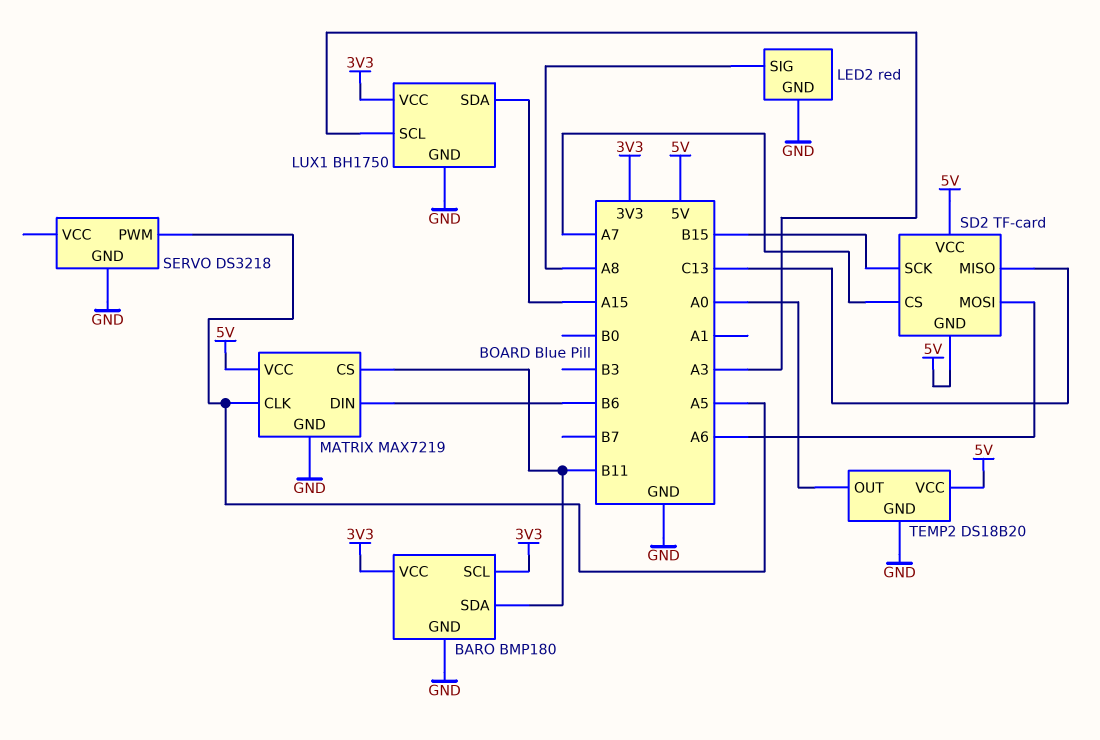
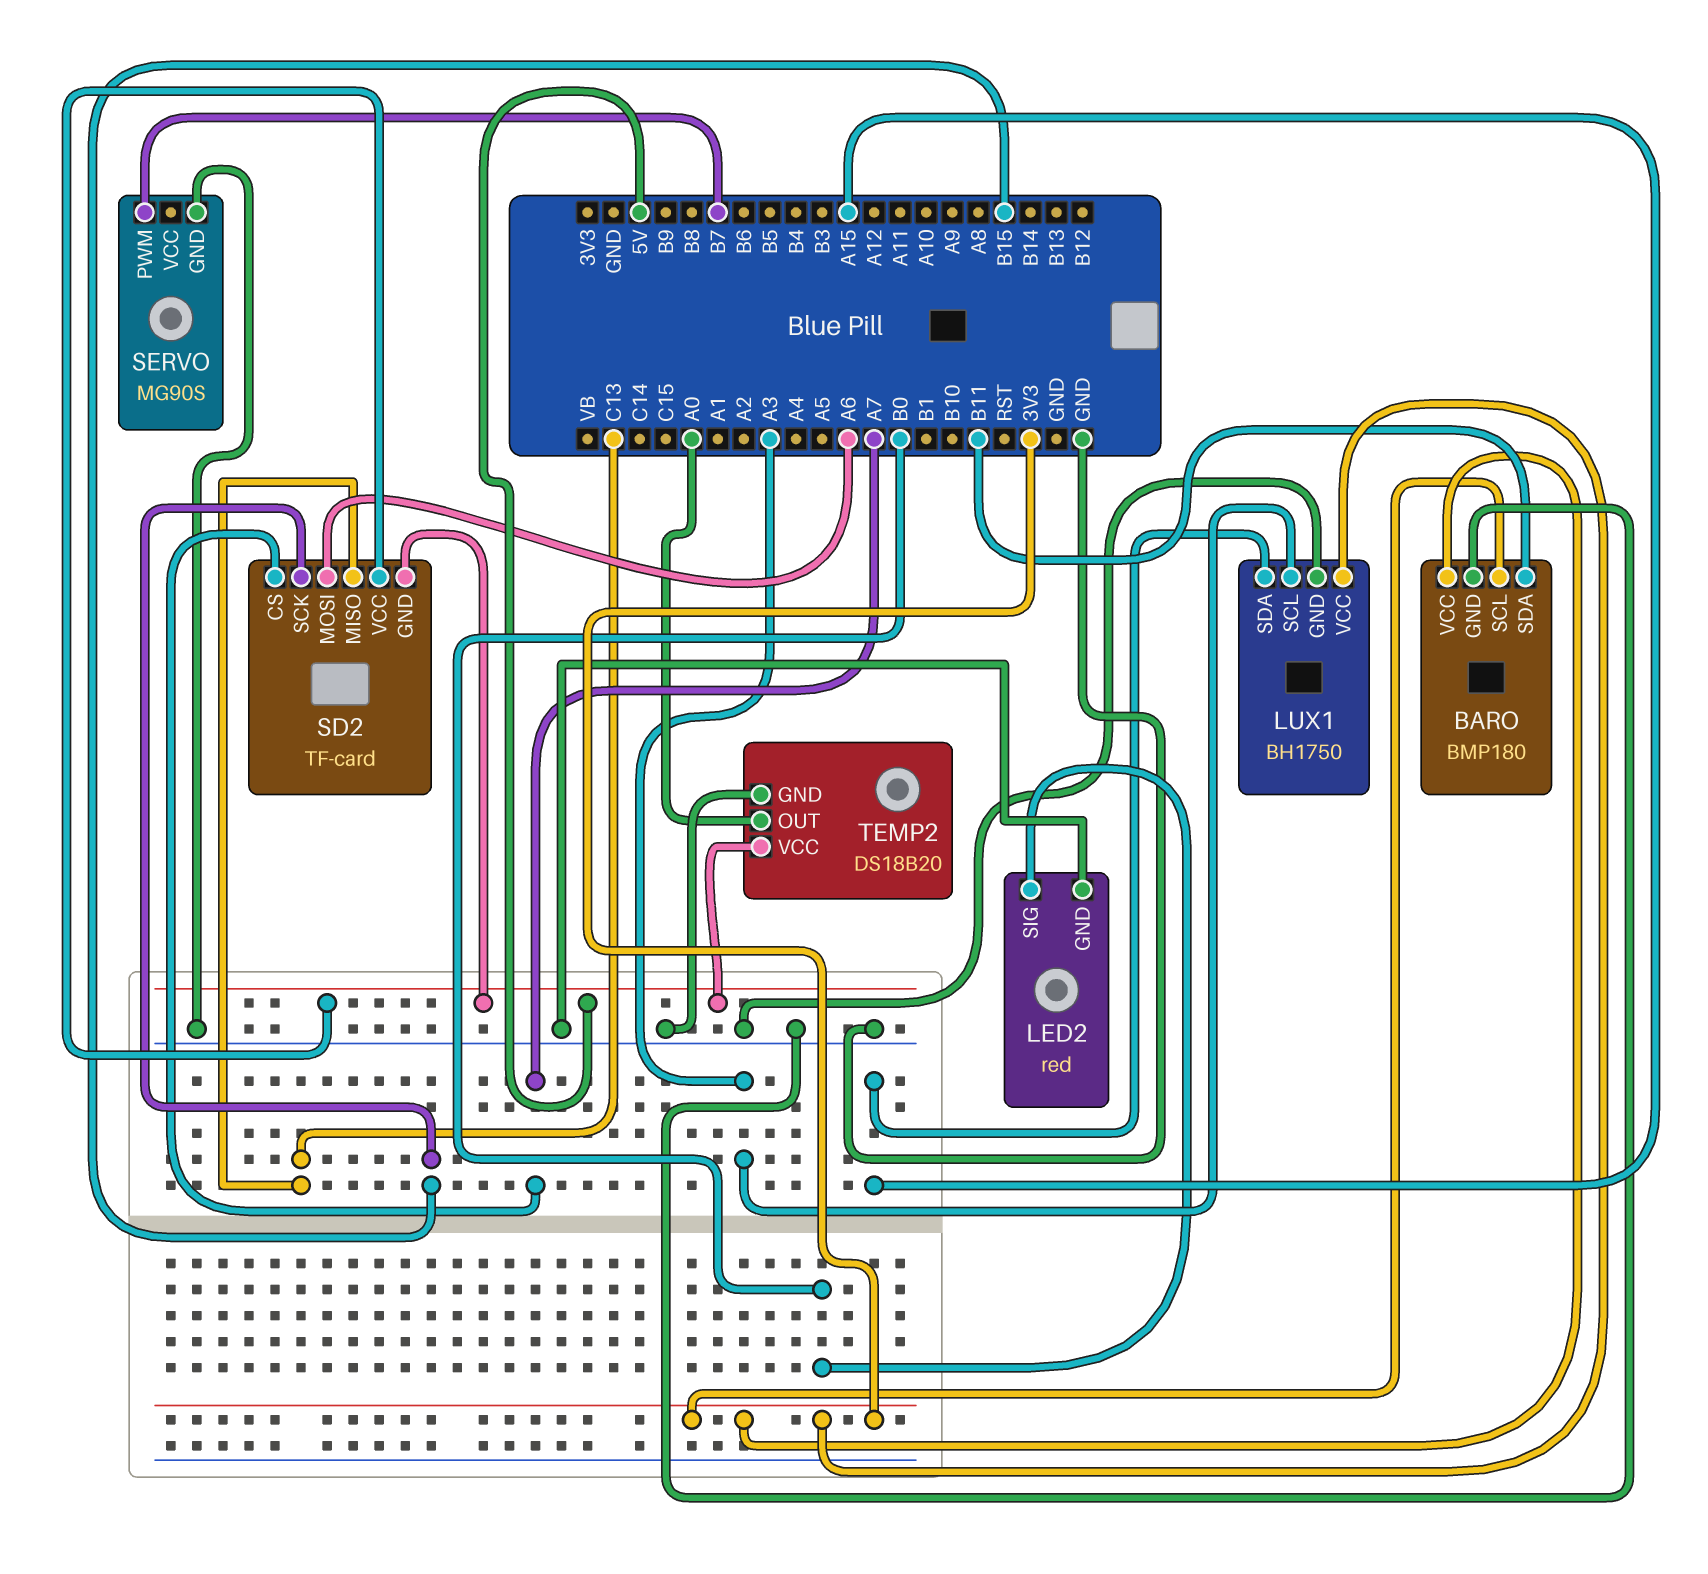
LED2 pin SIG: A8 -> B0
MATRIX: MAX7219 -> none
MATRIX pin CLK: A5 -> none
MATRIX pin CS: B11 -> none
MATRIX pin DIN: B6 -> none
MATRIX pin GND: GND -> none
MATRIX pin VCC: 5V -> none
SERVO: DS3218 -> MG90S
SERVO pin PWM: A5 -> B7

